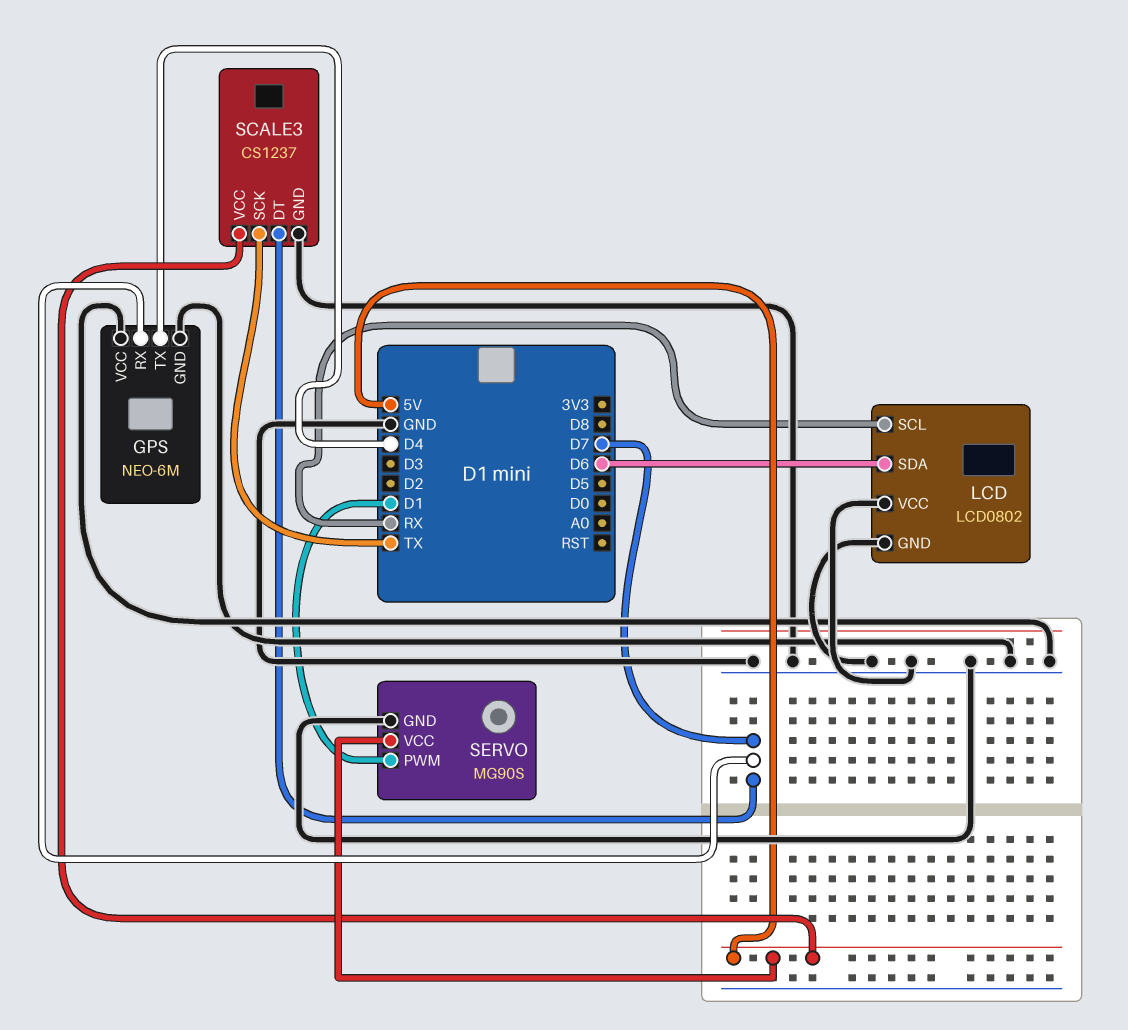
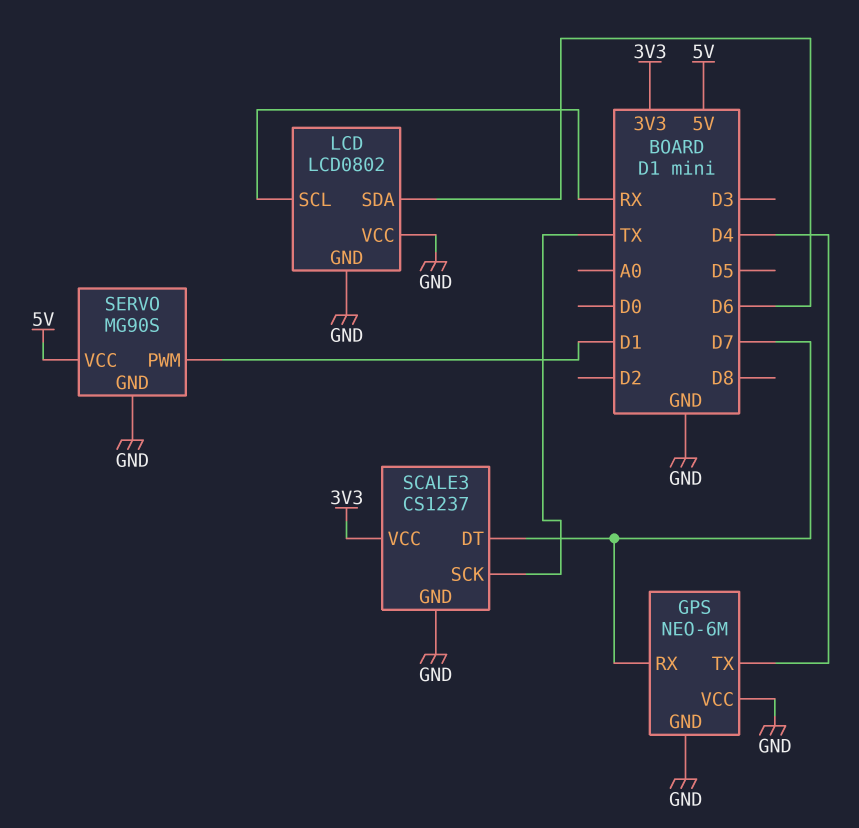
SCALE3 pin VCC: 5V -> 3V3

